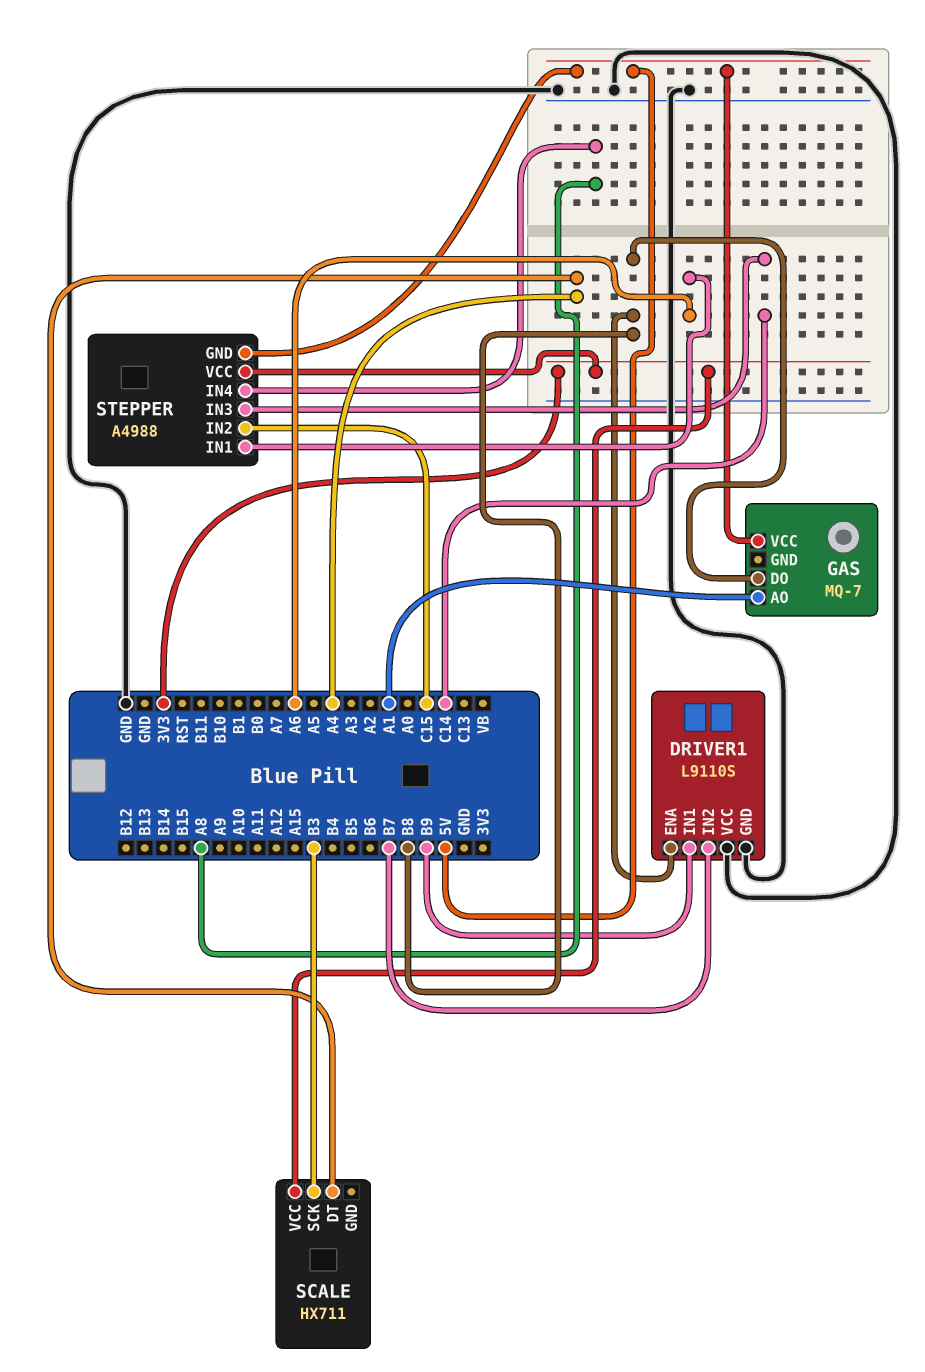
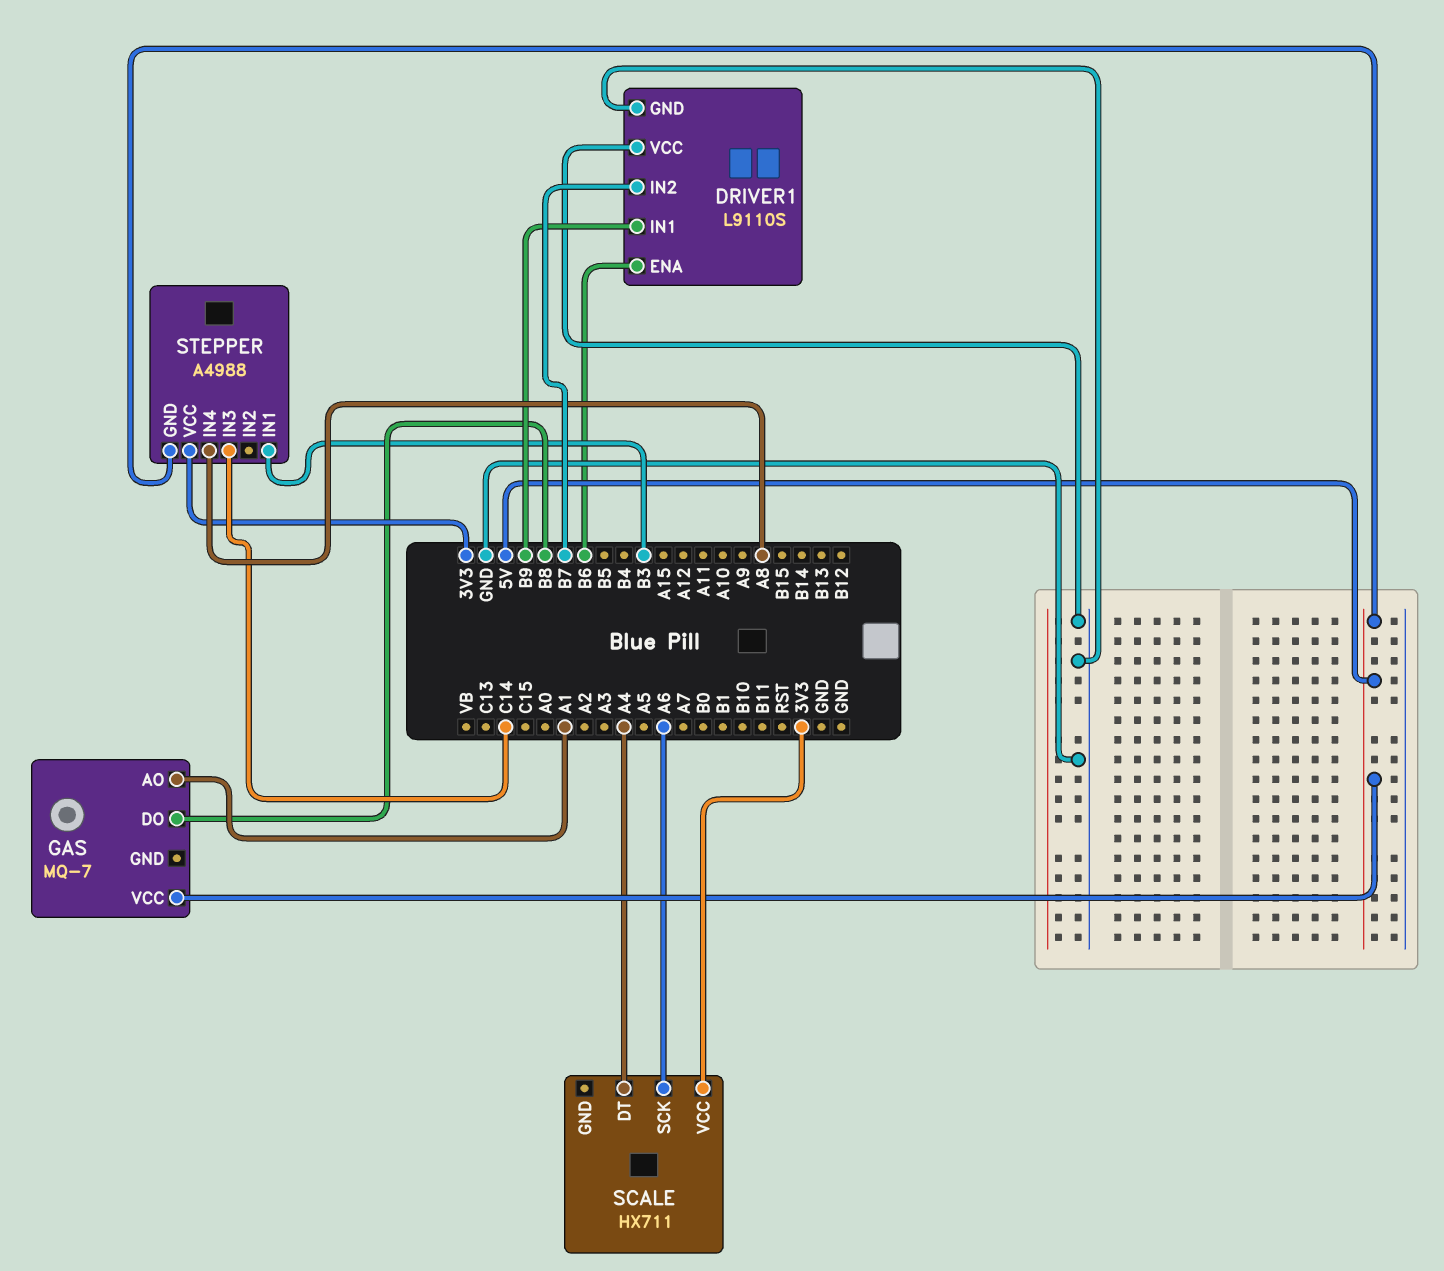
DRIVER1 pin ENA: B8 -> B6
SCALE pin SCK: B3 -> A6
STEPPER pin IN1: A6 -> B3
STEPPER pin IN2: C15 -> none

